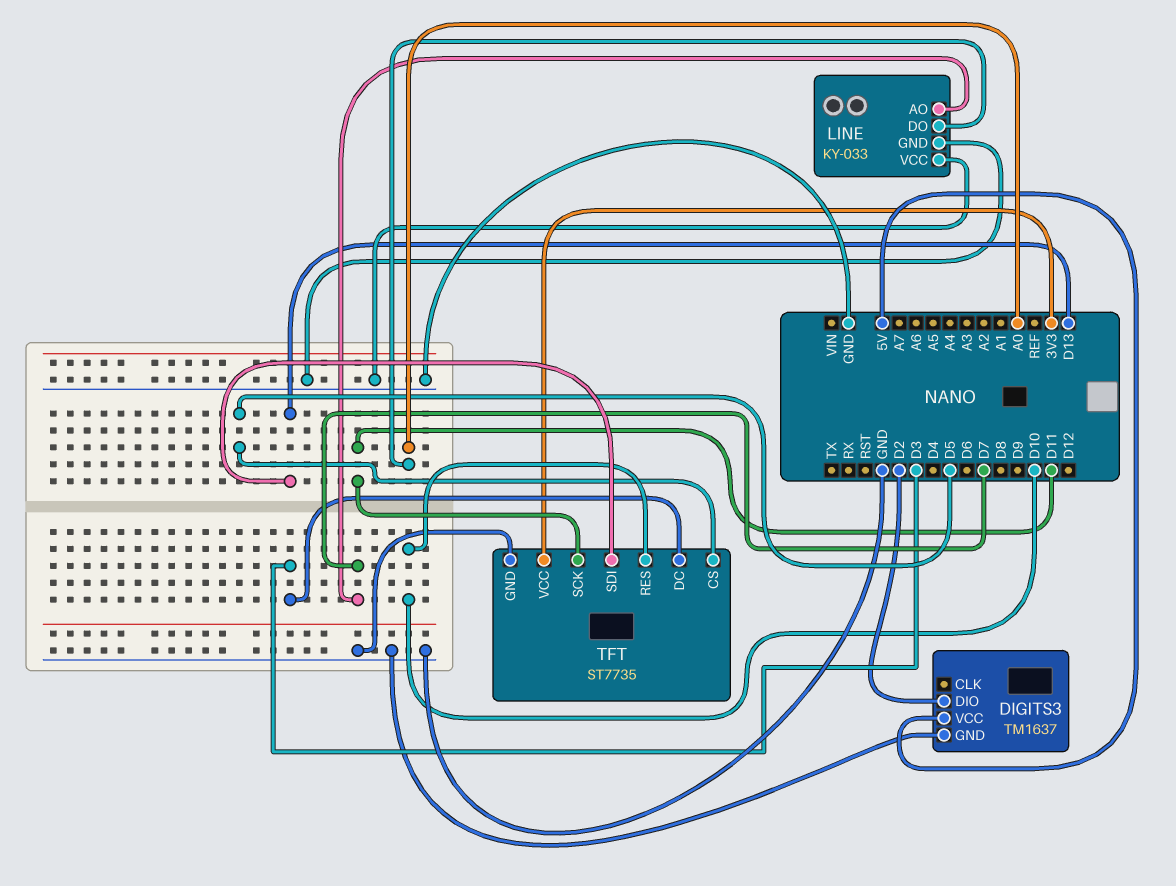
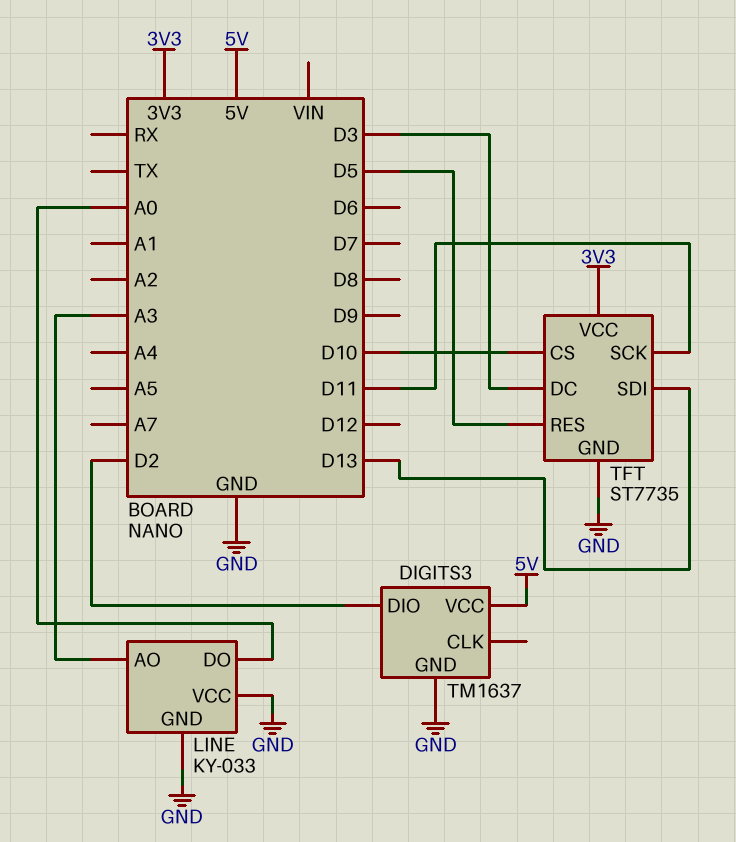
LINE pin AO: D7 -> A3
TFT pin CS: D5 -> D10
TFT pin RES: D10 -> D5

